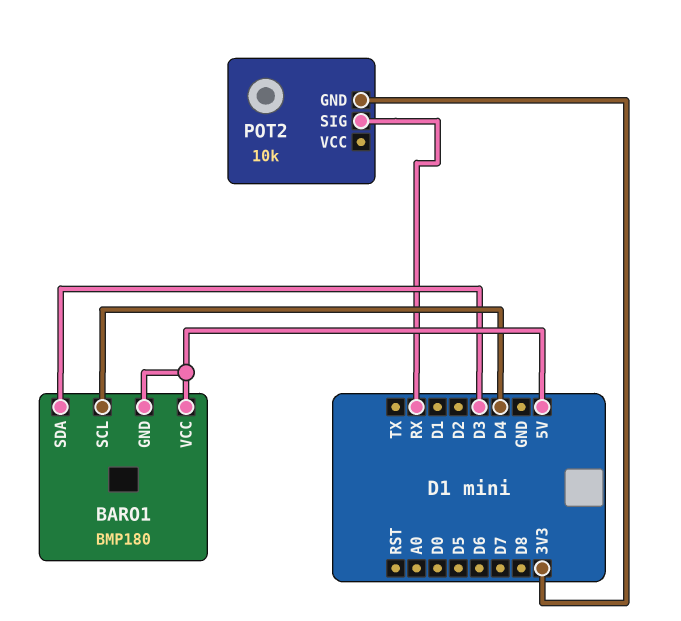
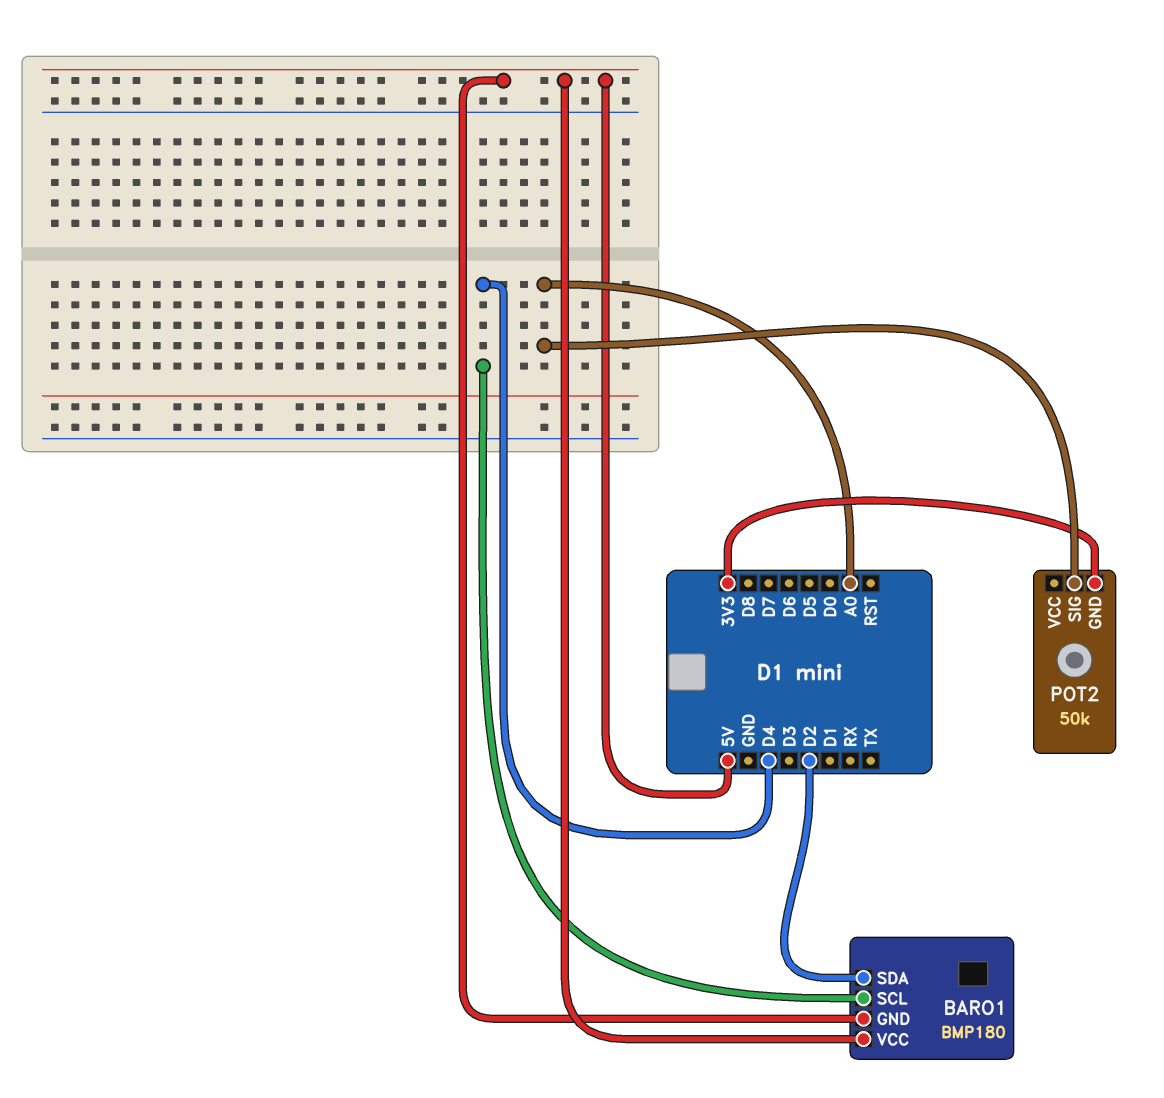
BARO1 pin SDA: D3 -> D2
POT2: 10k -> 50k
POT2 pin SIG: RX -> A0

